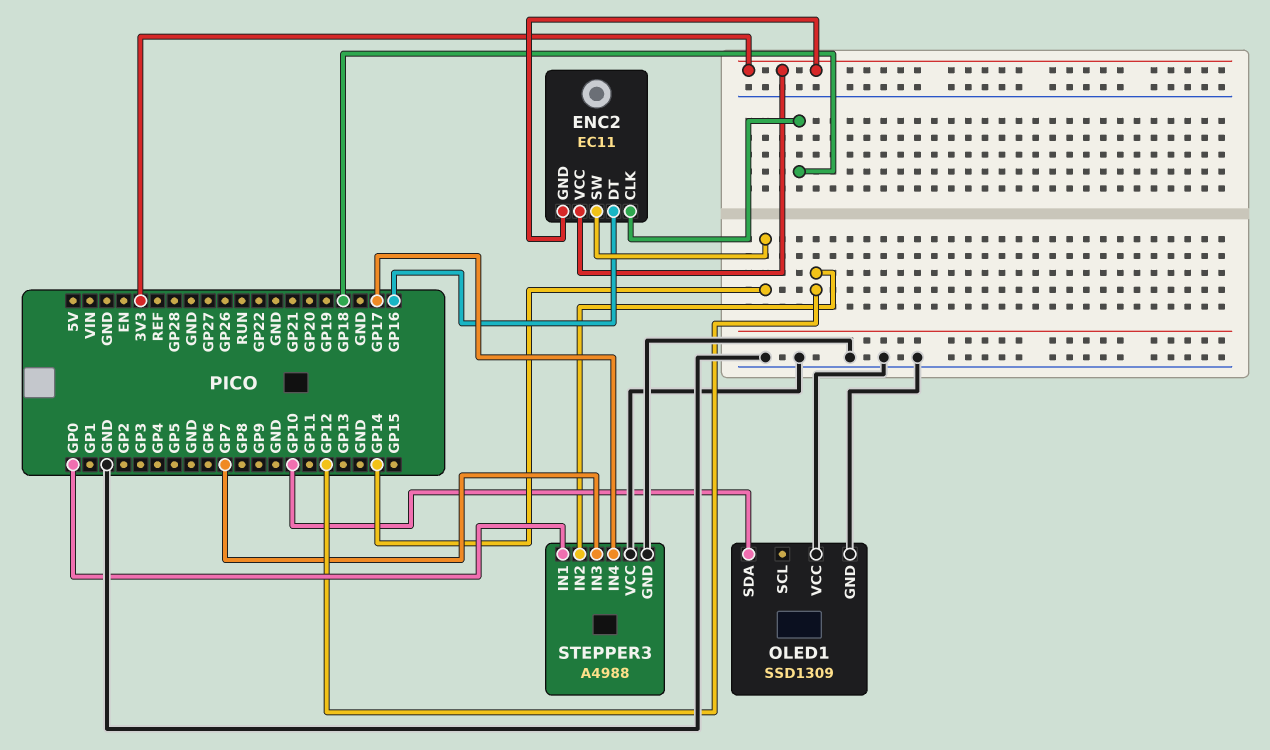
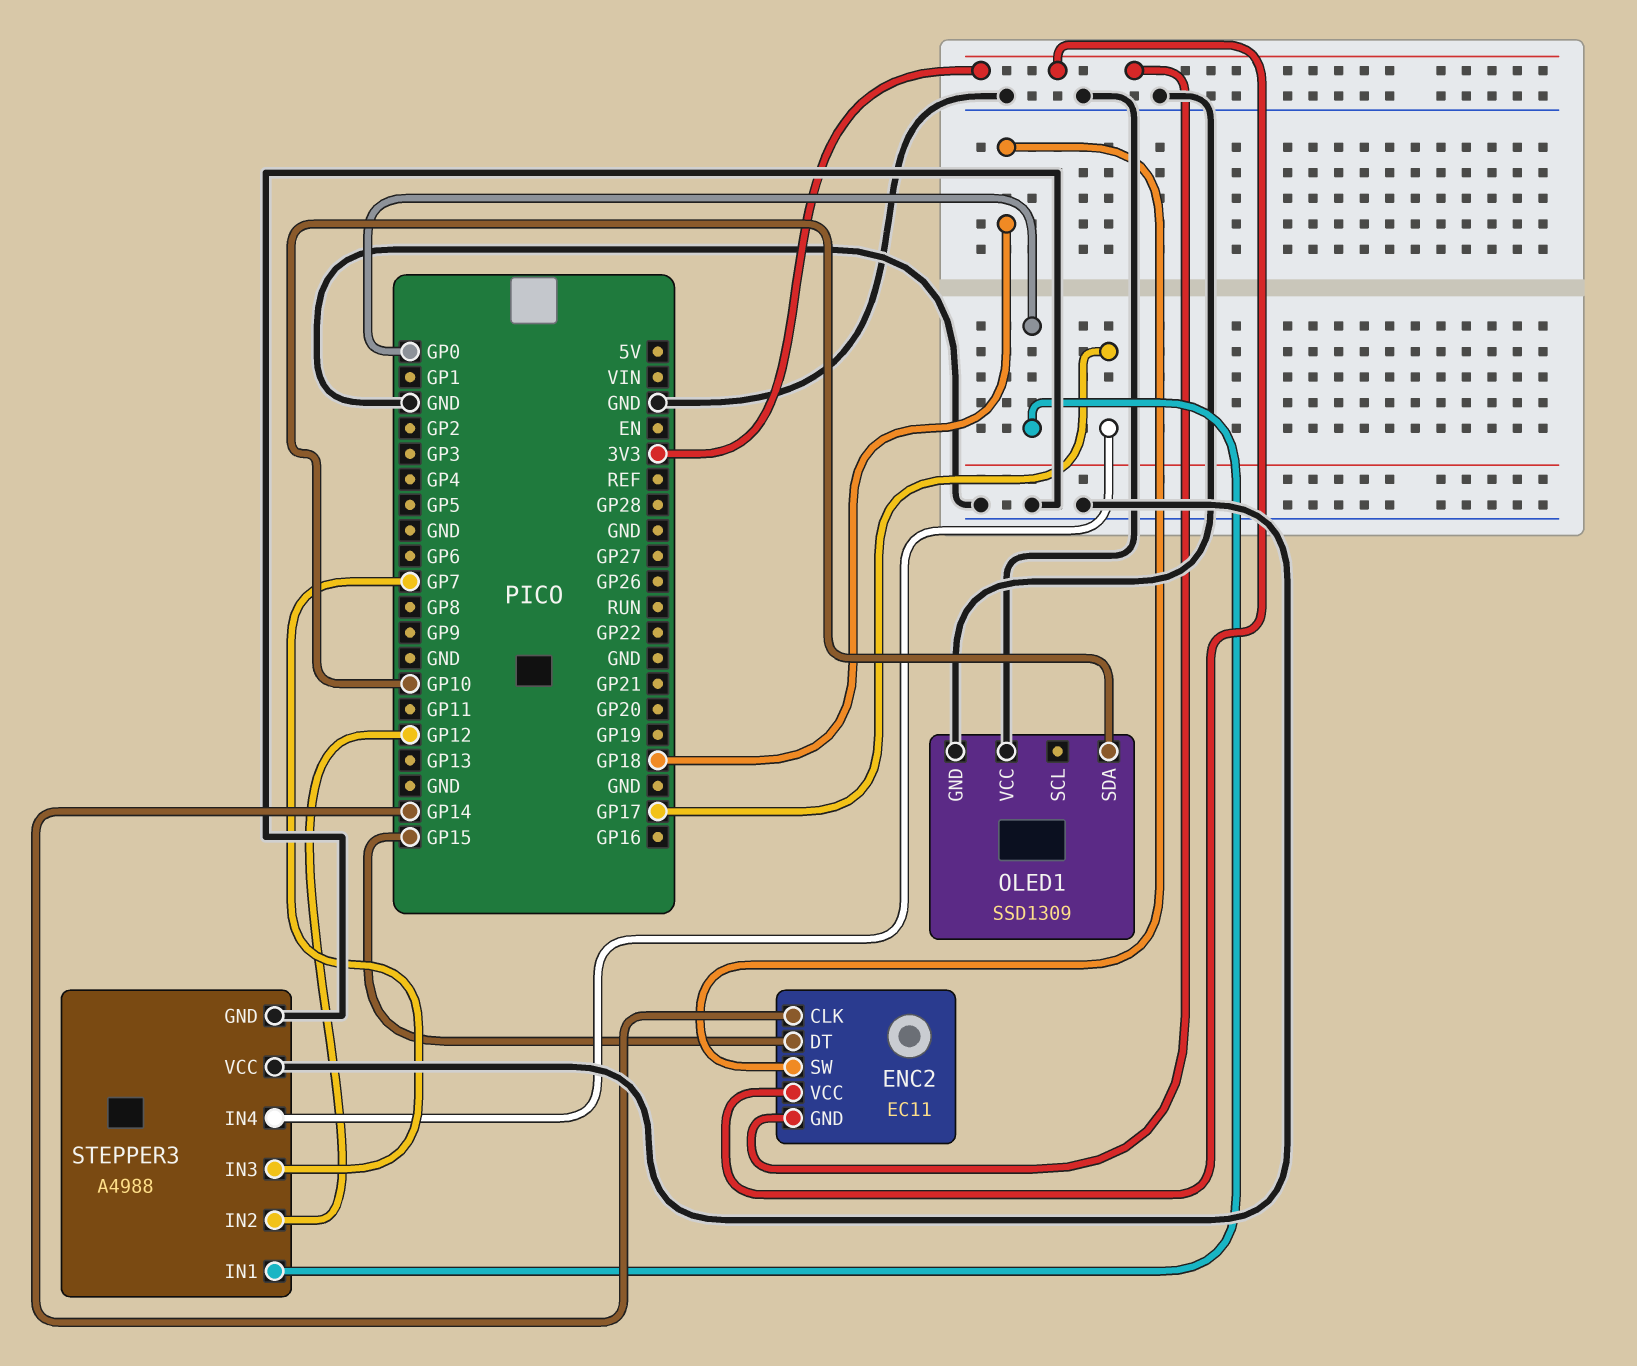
ENC2 pin CLK: GP18 -> GP14
ENC2 pin DT: GP16 -> GP15
ENC2 pin SW: GP14 -> GP18

